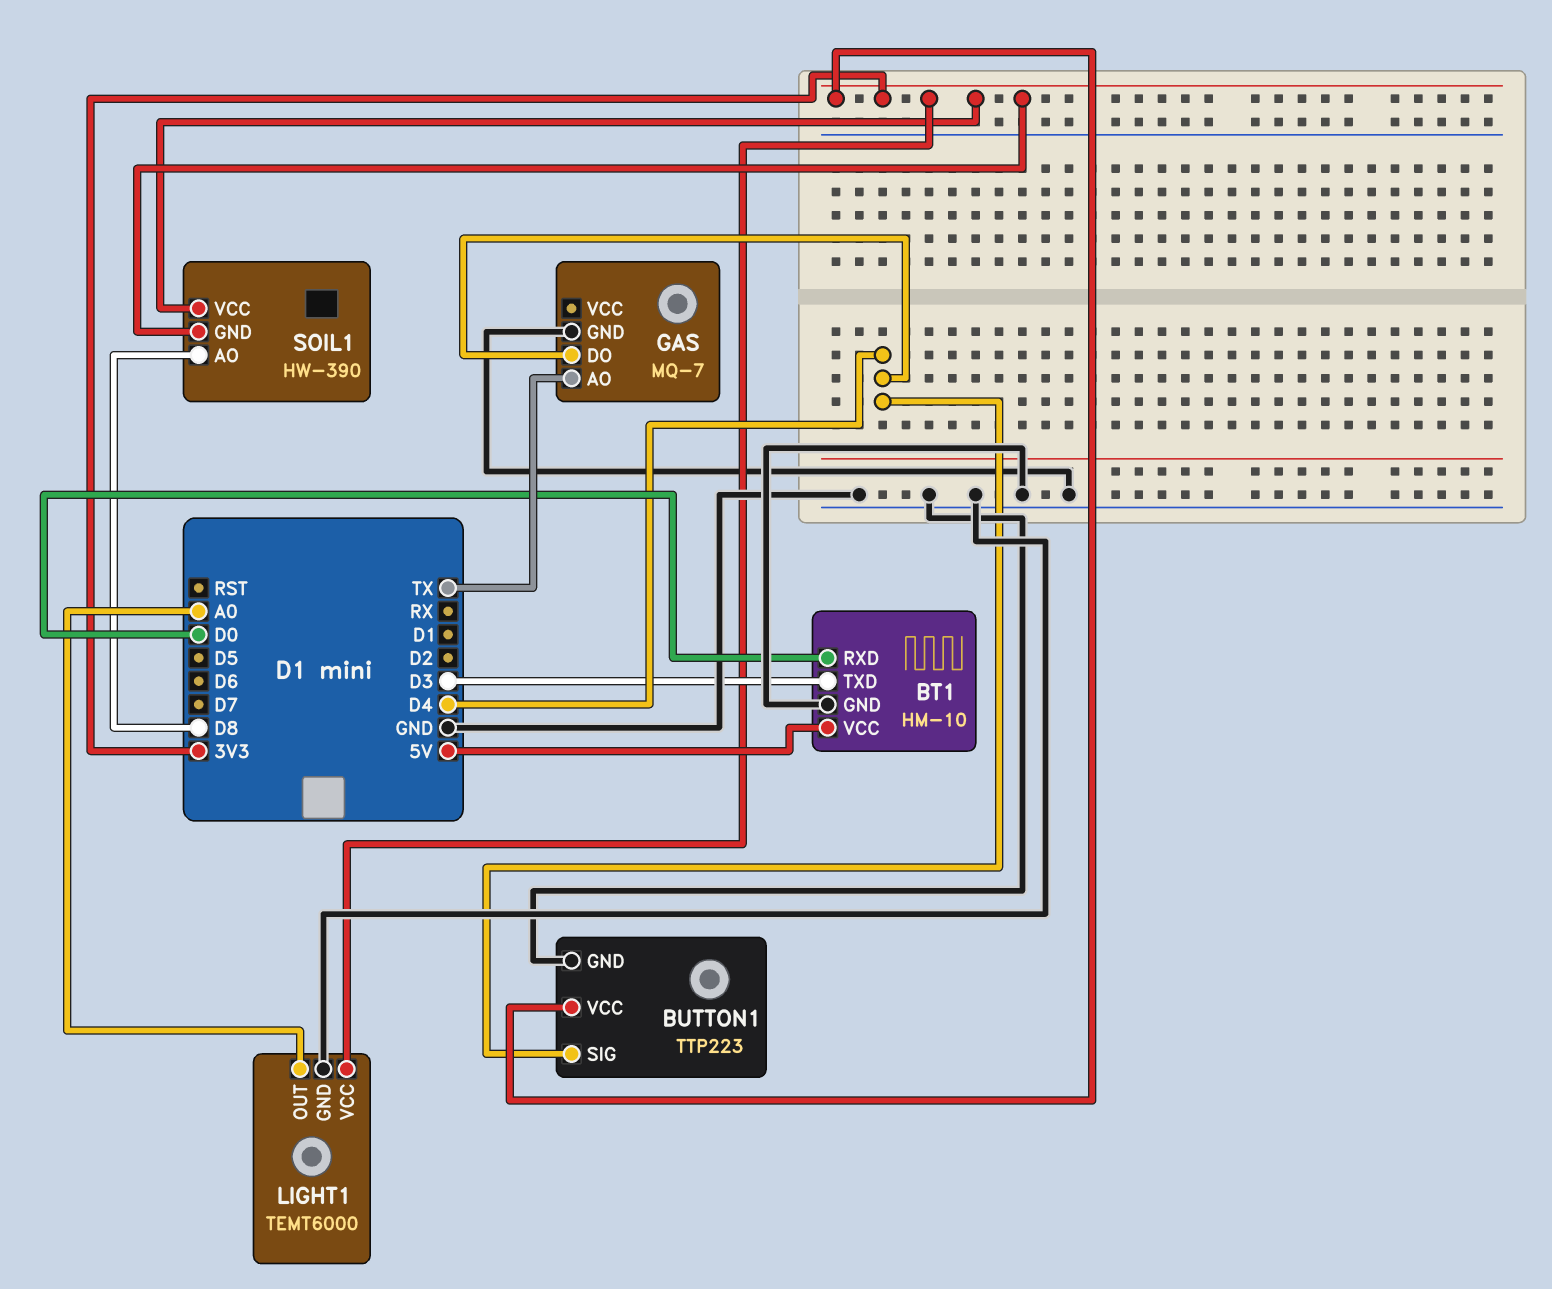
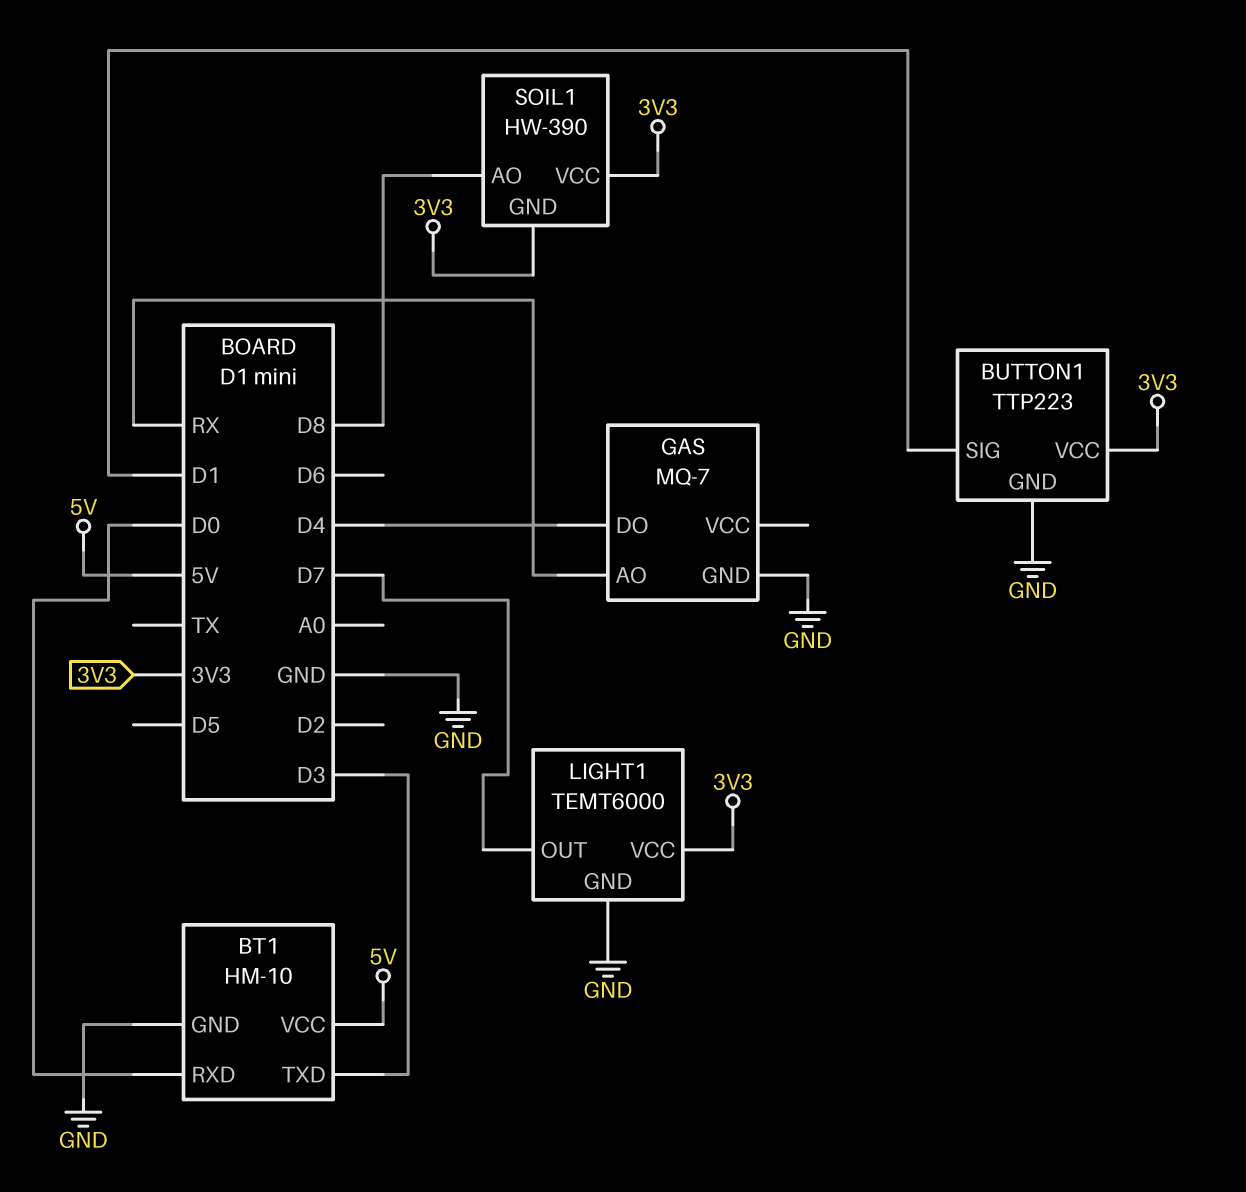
BUTTON1 pin SIG: D4 -> D1
GAS pin AO: TX -> RX
LIGHT1 pin OUT: A0 -> D7

